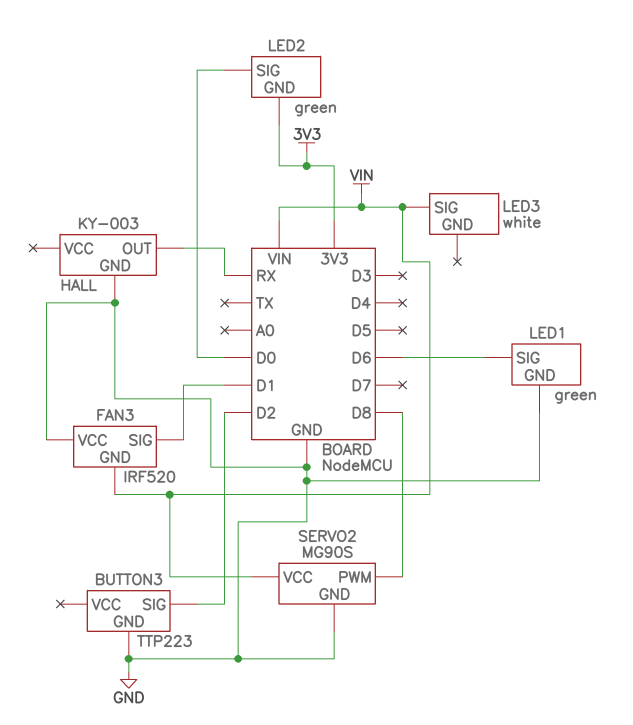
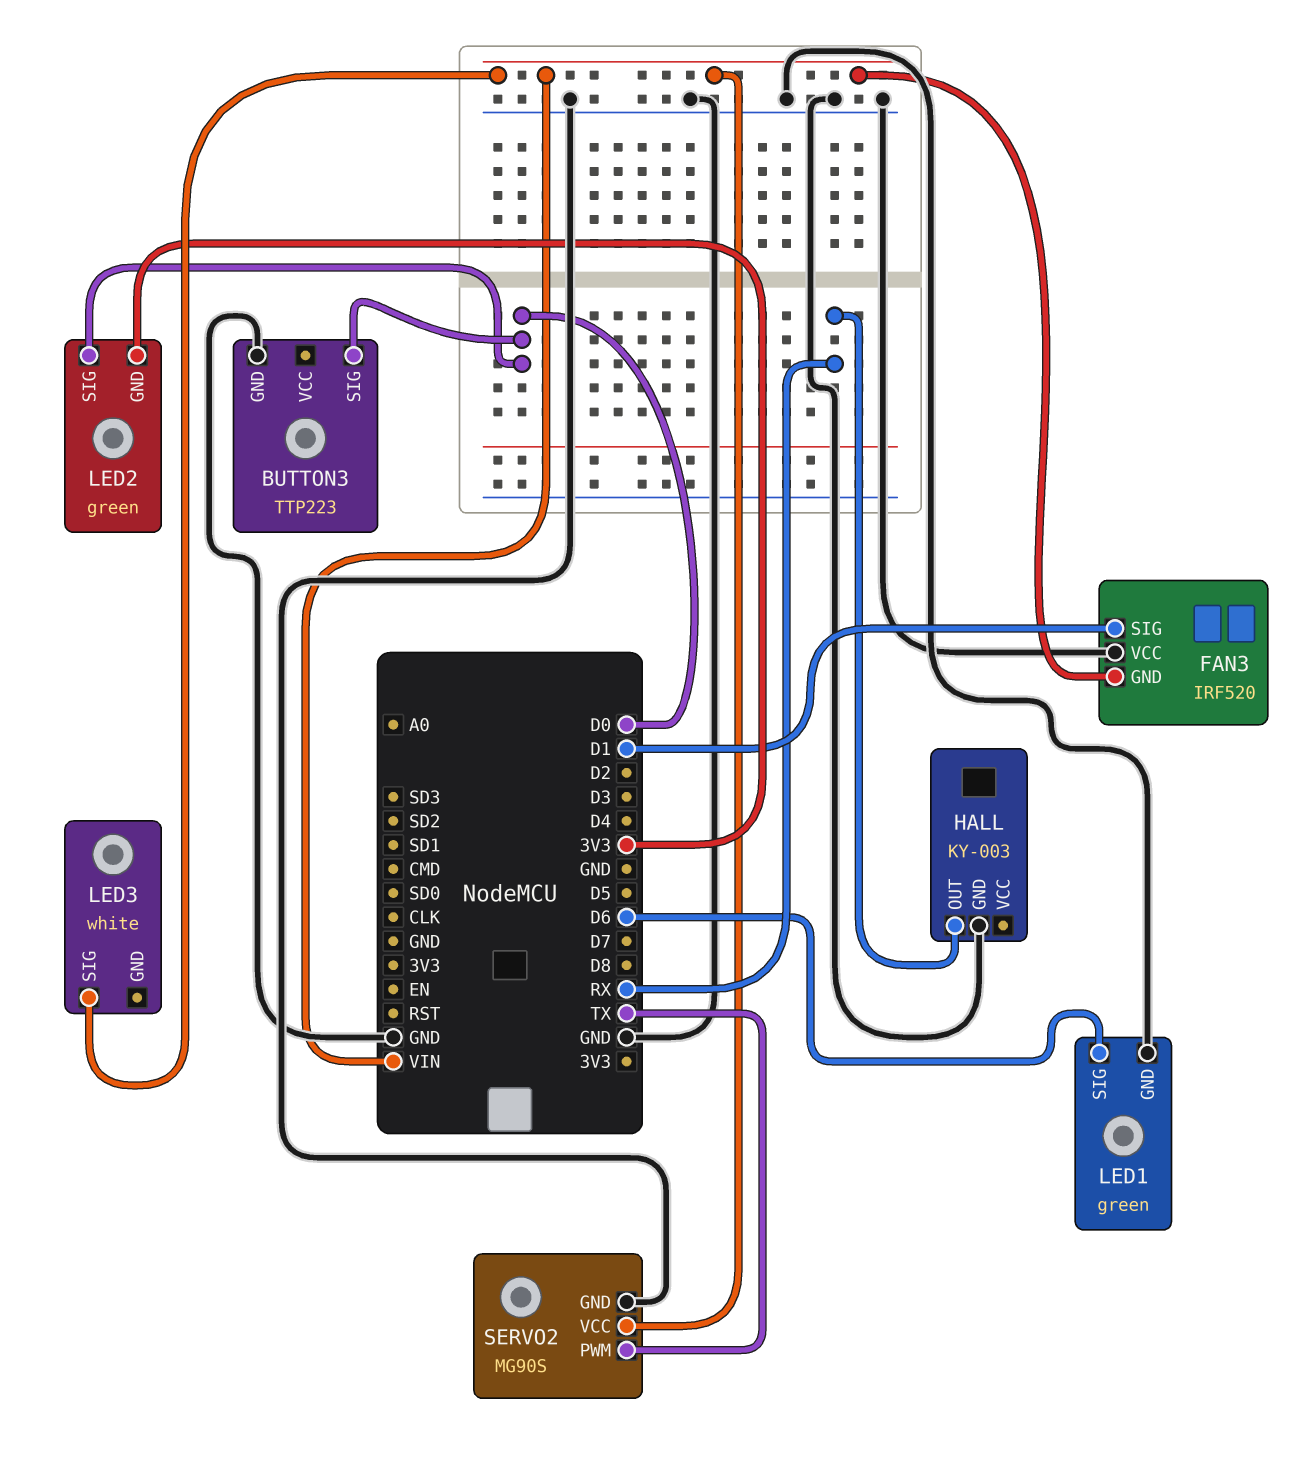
BUTTON3 pin SIG: D2 -> D0
SERVO2 pin PWM: D8 -> TX

